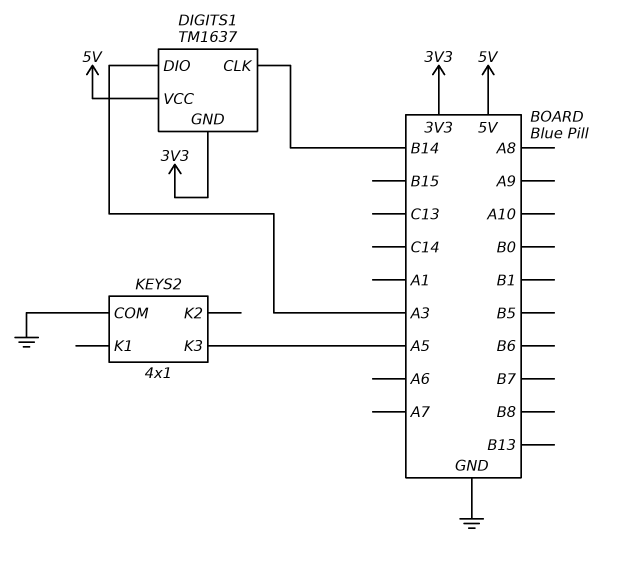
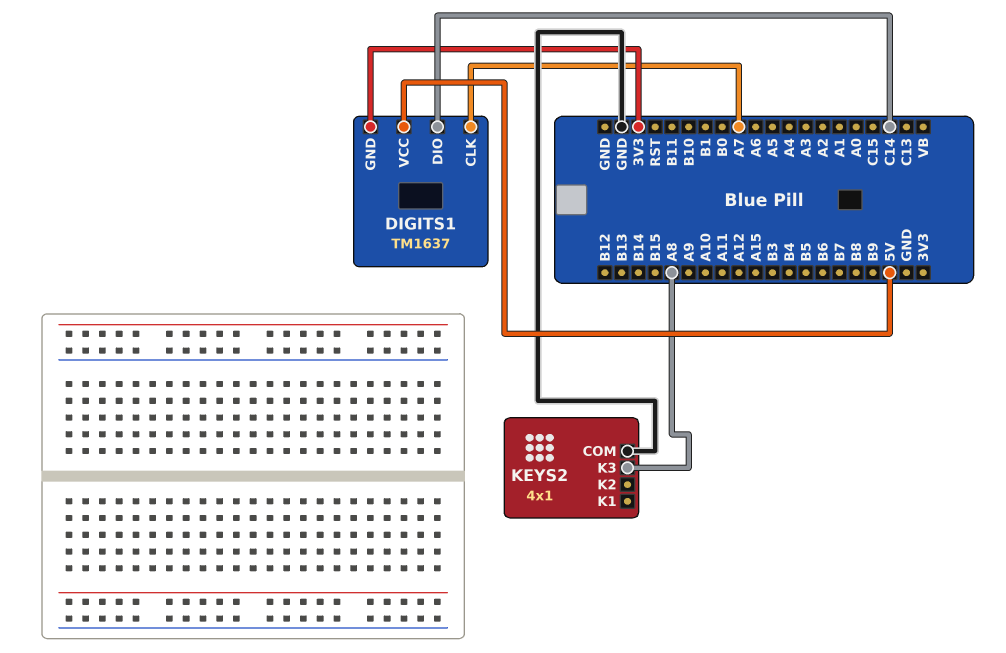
DIGITS1 pin CLK: B14 -> A7
DIGITS1 pin DIO: A3 -> C14
KEYS2 pin K3: A5 -> A8

